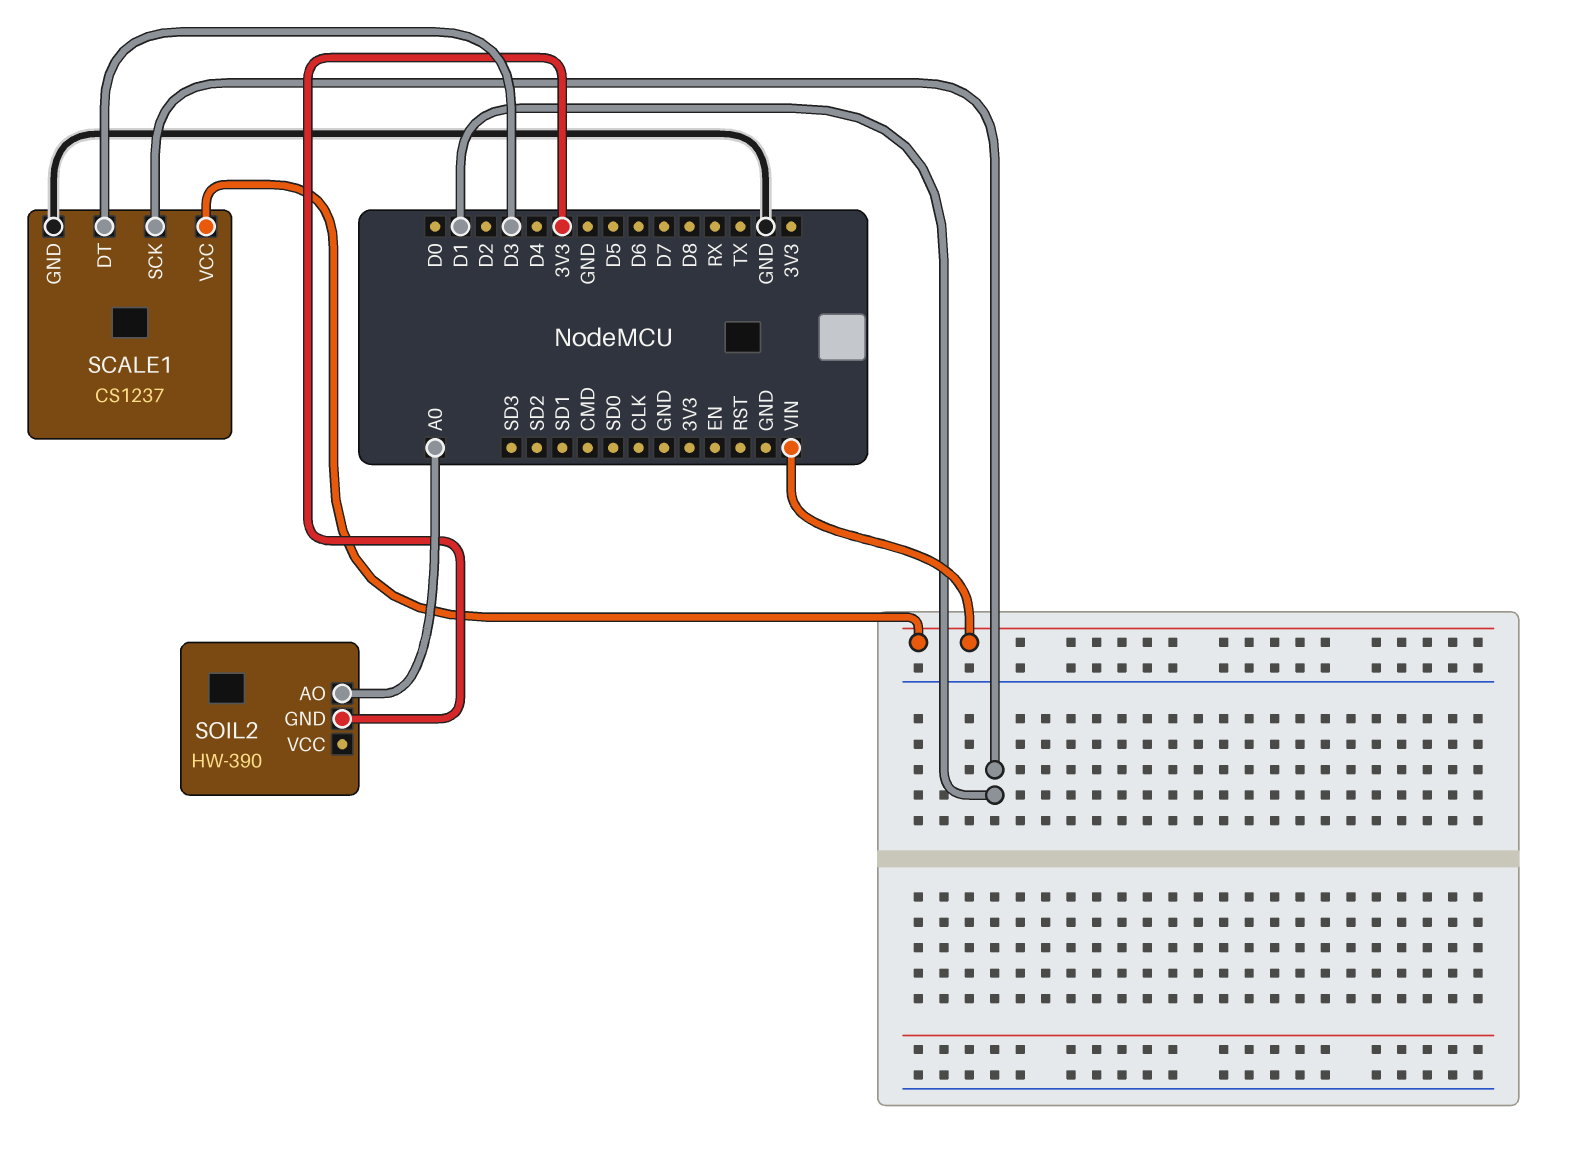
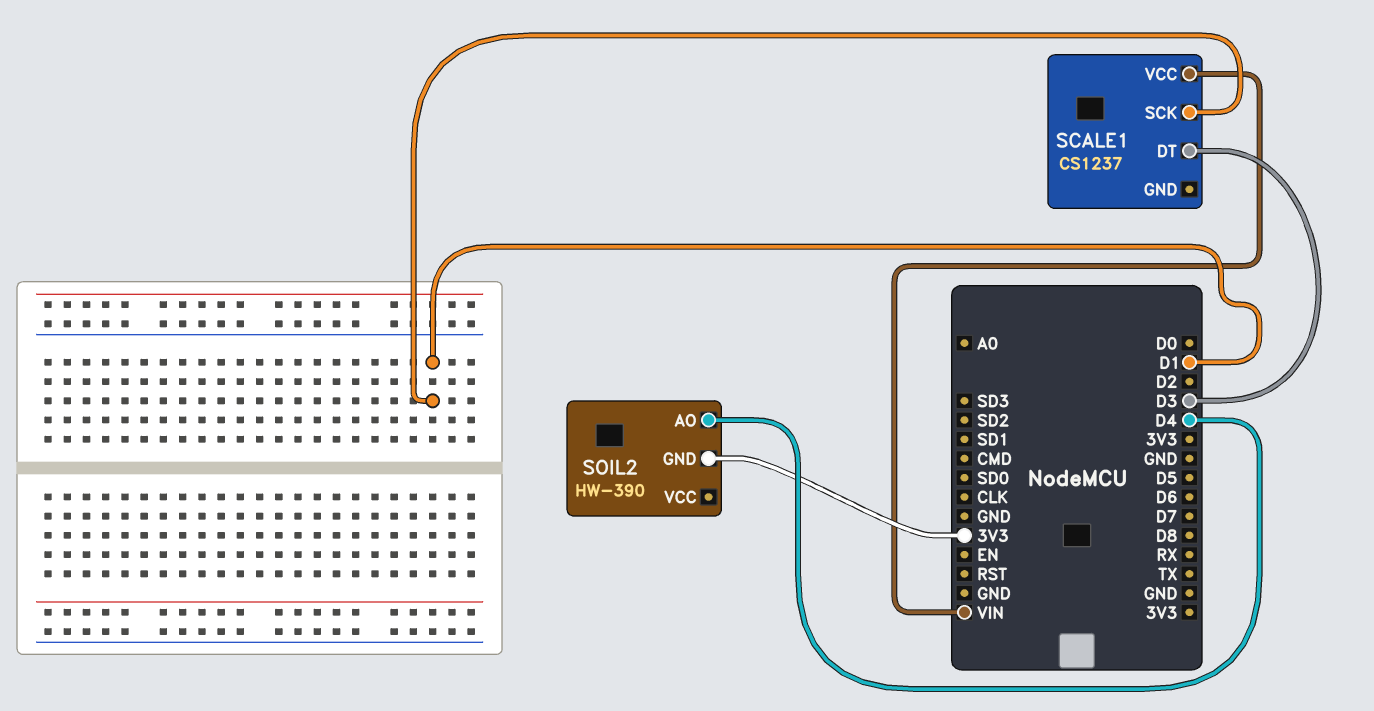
SCALE1 pin GND: GND -> none
SOIL2 pin AO: A0 -> D4

